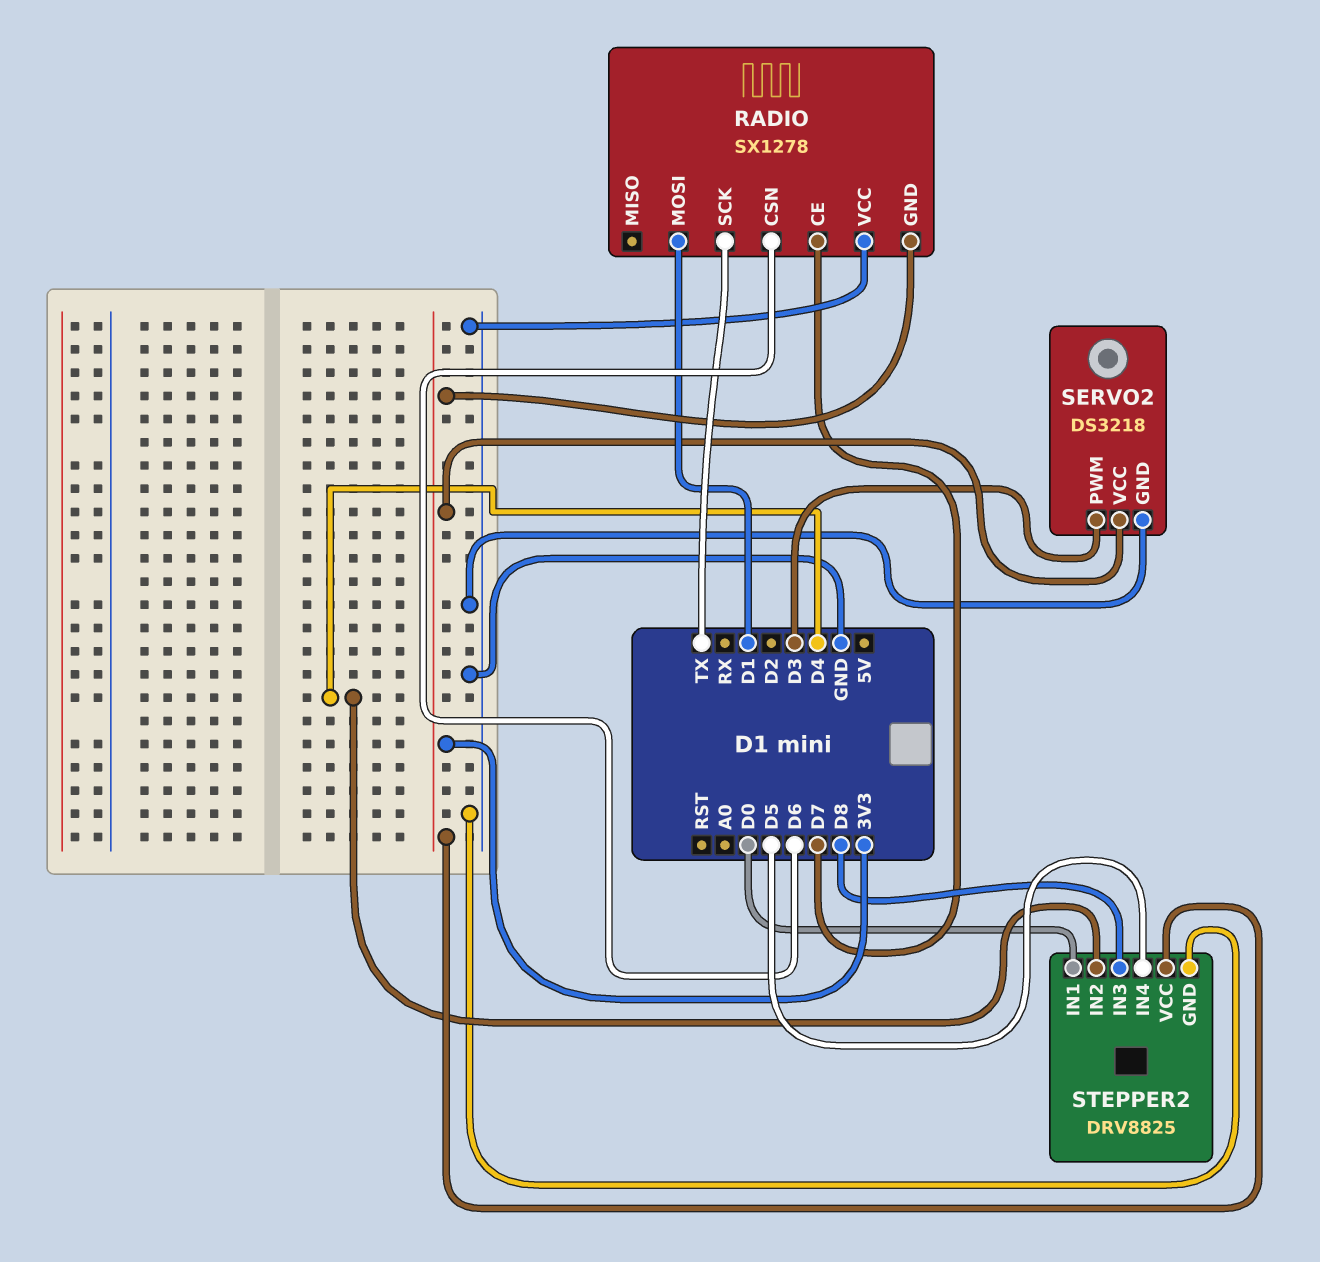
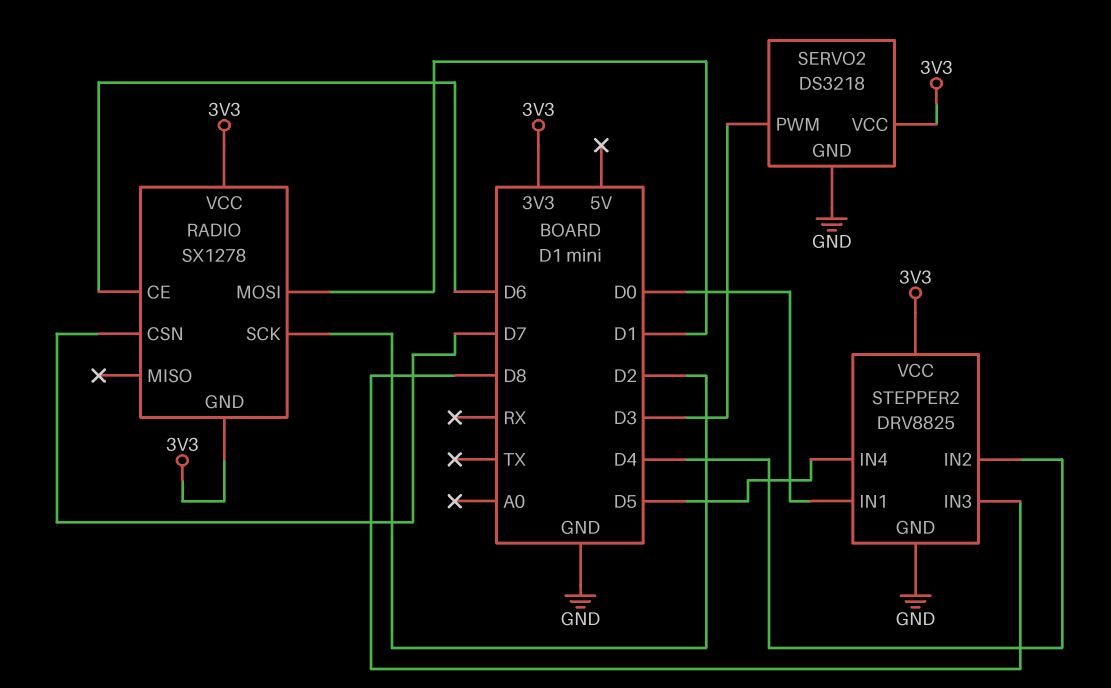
RADIO pin CE: D7 -> D6
RADIO pin CSN: D6 -> D7
RADIO pin SCK: TX -> D2
RADIO pin VCC: GND -> 3V3

